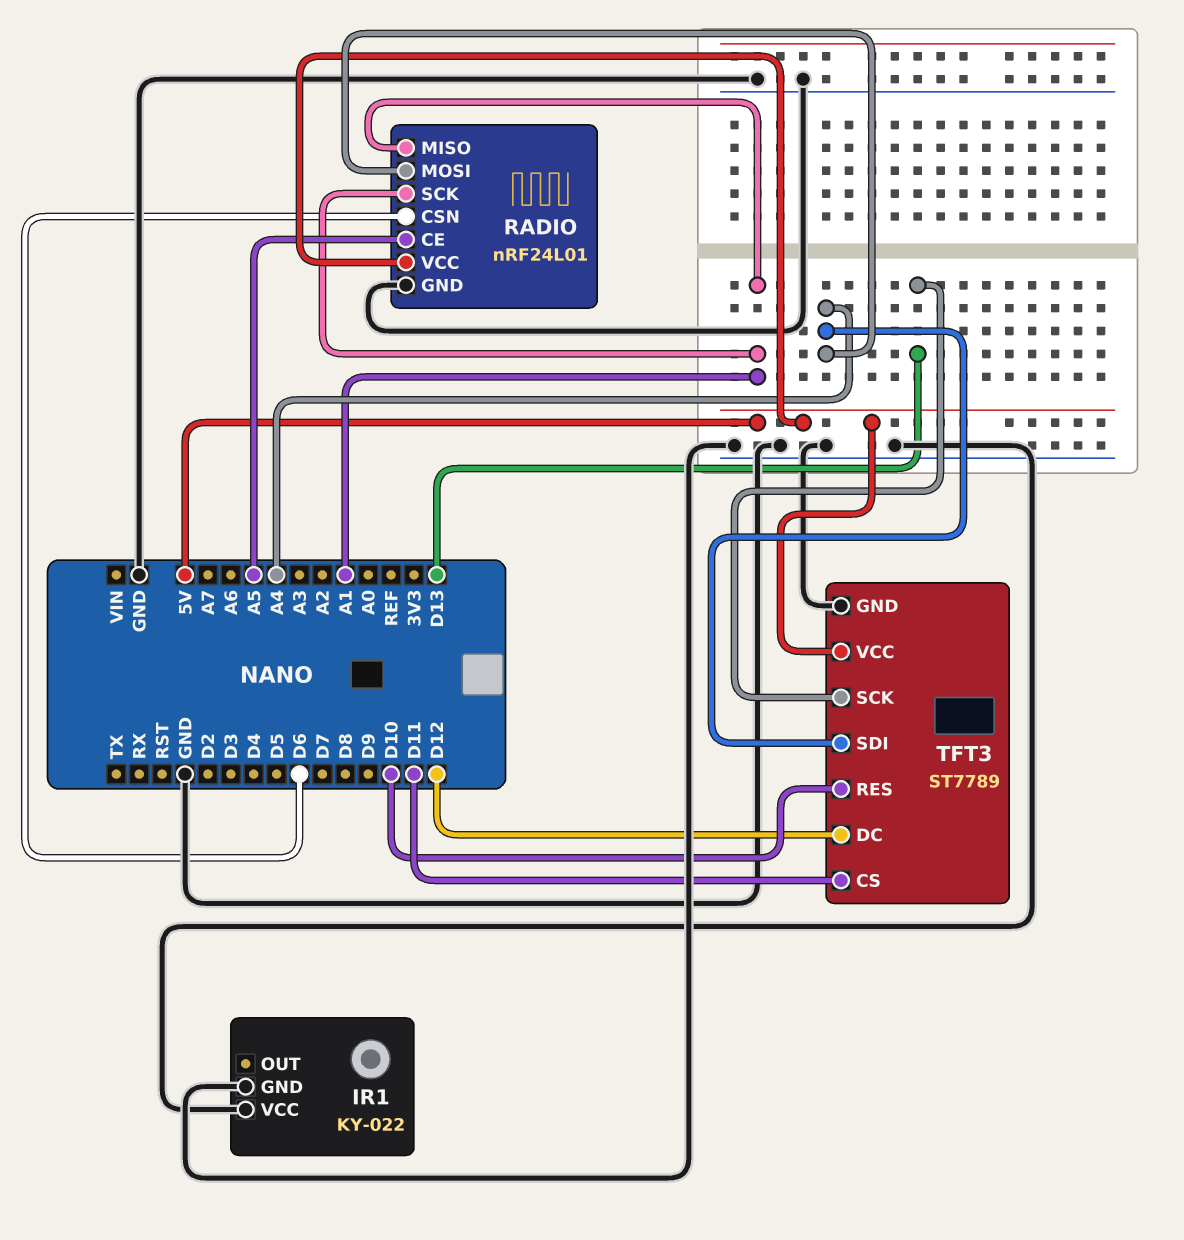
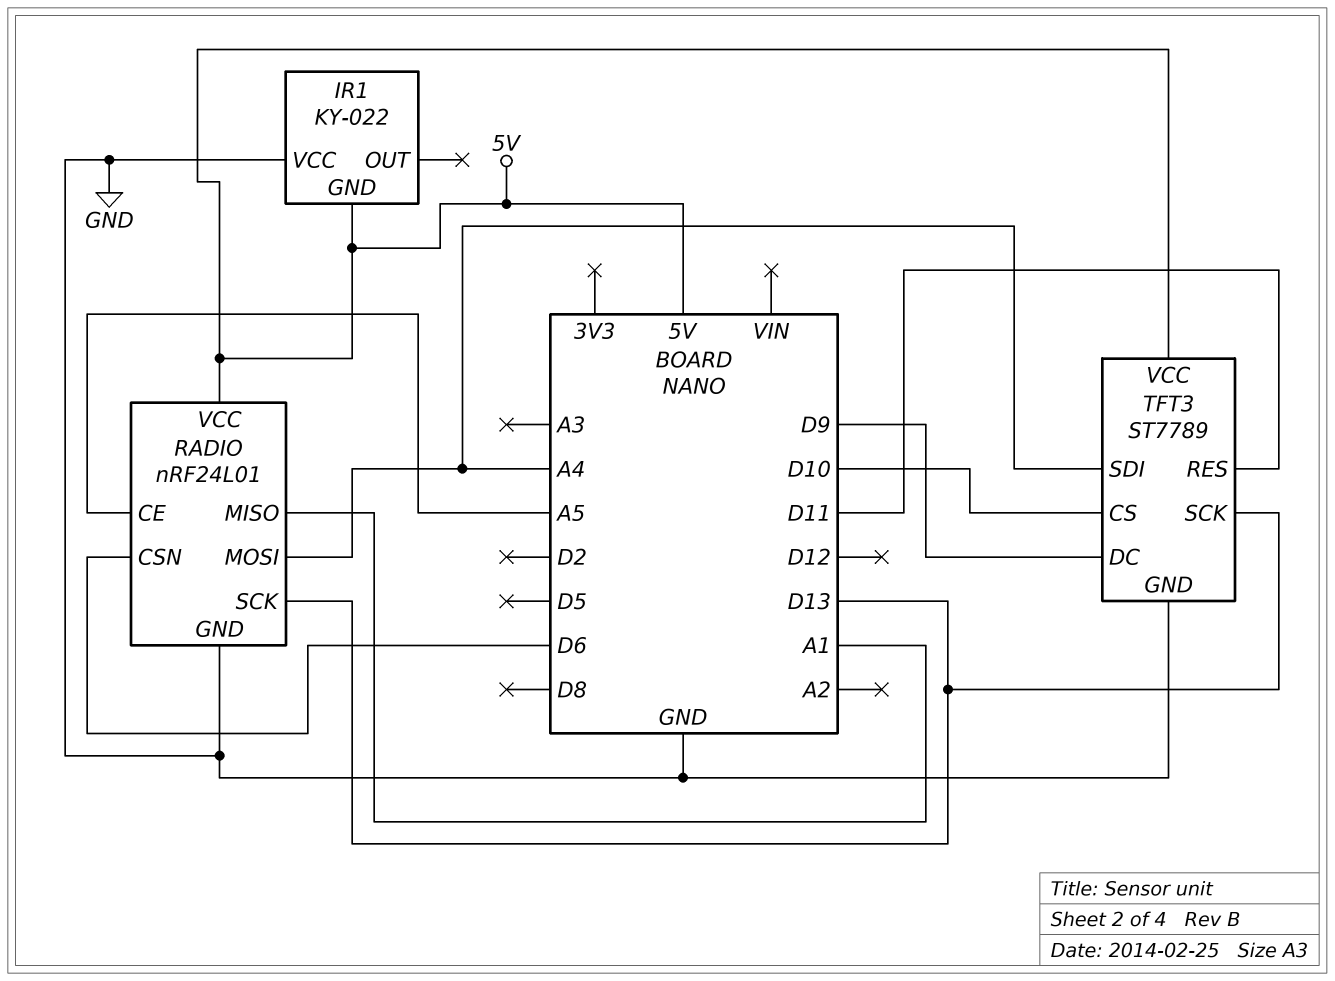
IR1 pin GND: GND -> 5V
RADIO pin SCK: A1 -> D13
TFT3 pin CS: D11 -> D10
TFT3 pin DC: D12 -> D9
TFT3 pin RES: D10 -> D11

